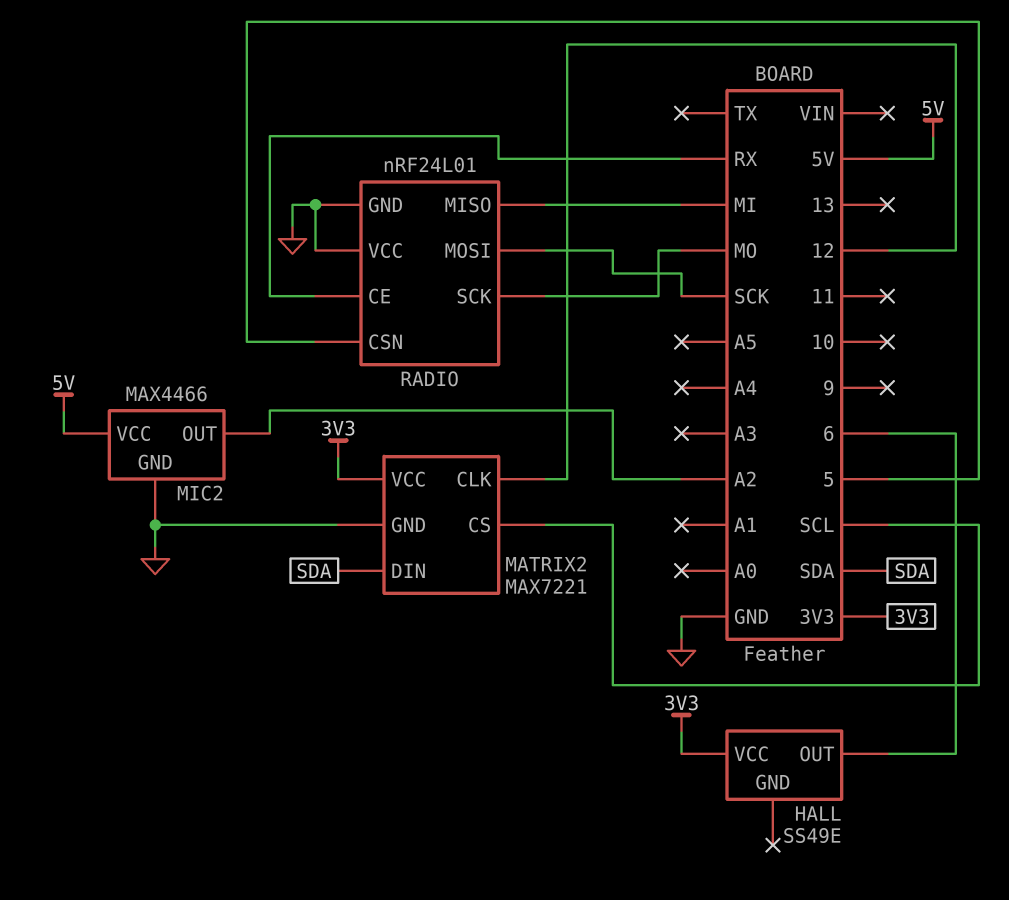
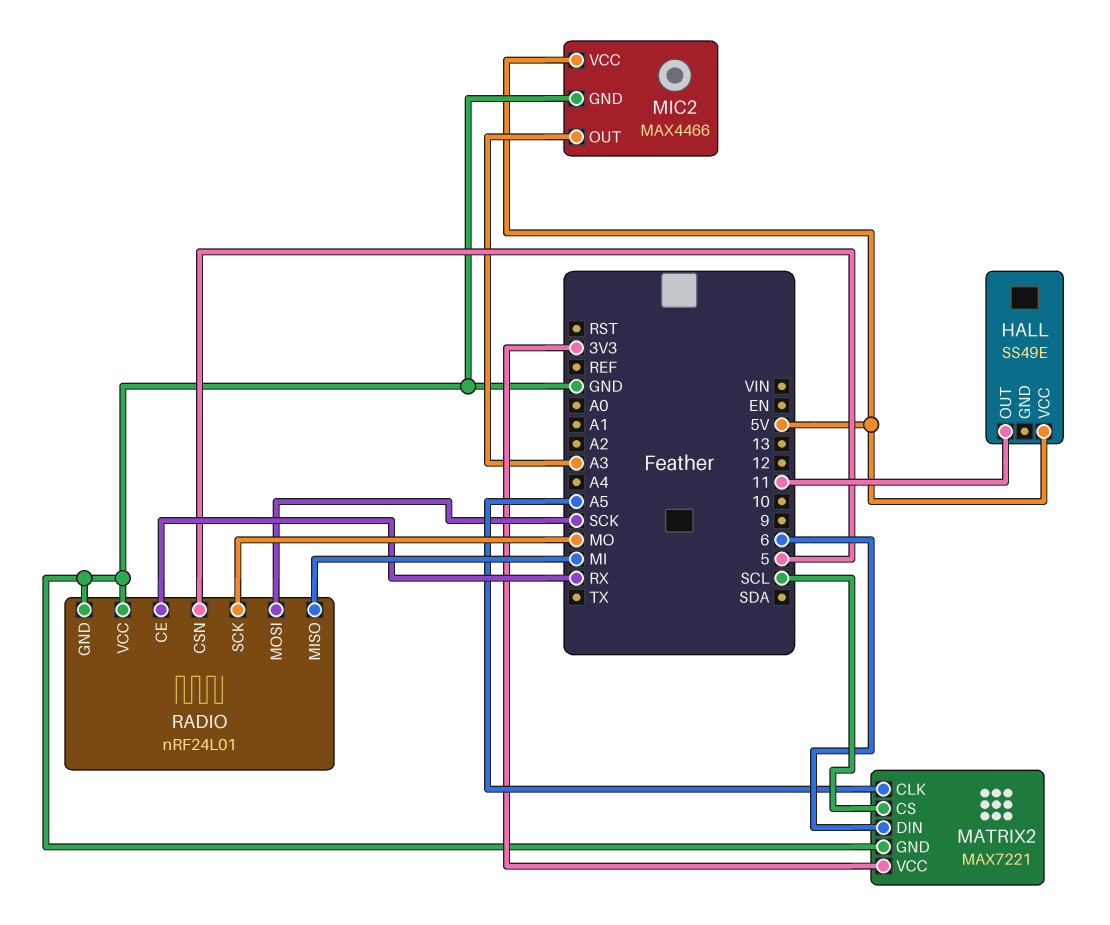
HALL pin OUT: 6 -> 11
HALL pin VCC: 3V3 -> 5V
MATRIX2 pin CLK: 12 -> A5
MATRIX2 pin DIN: SDA -> 6
MIC2 pin OUT: A2 -> A3

